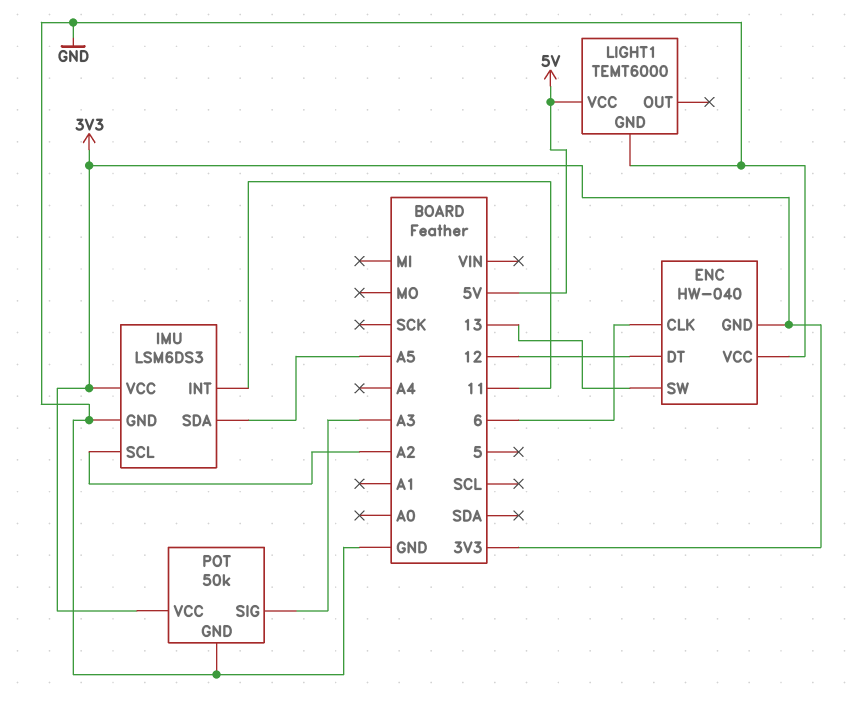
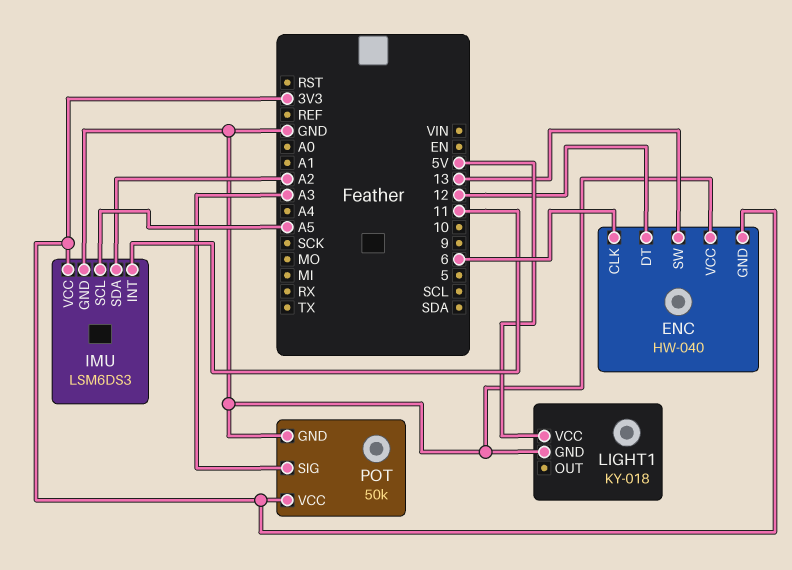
IMU pin SCL: A2 -> A5
IMU pin SDA: A5 -> A2
LIGHT1: TEMT6000 -> KY-018

